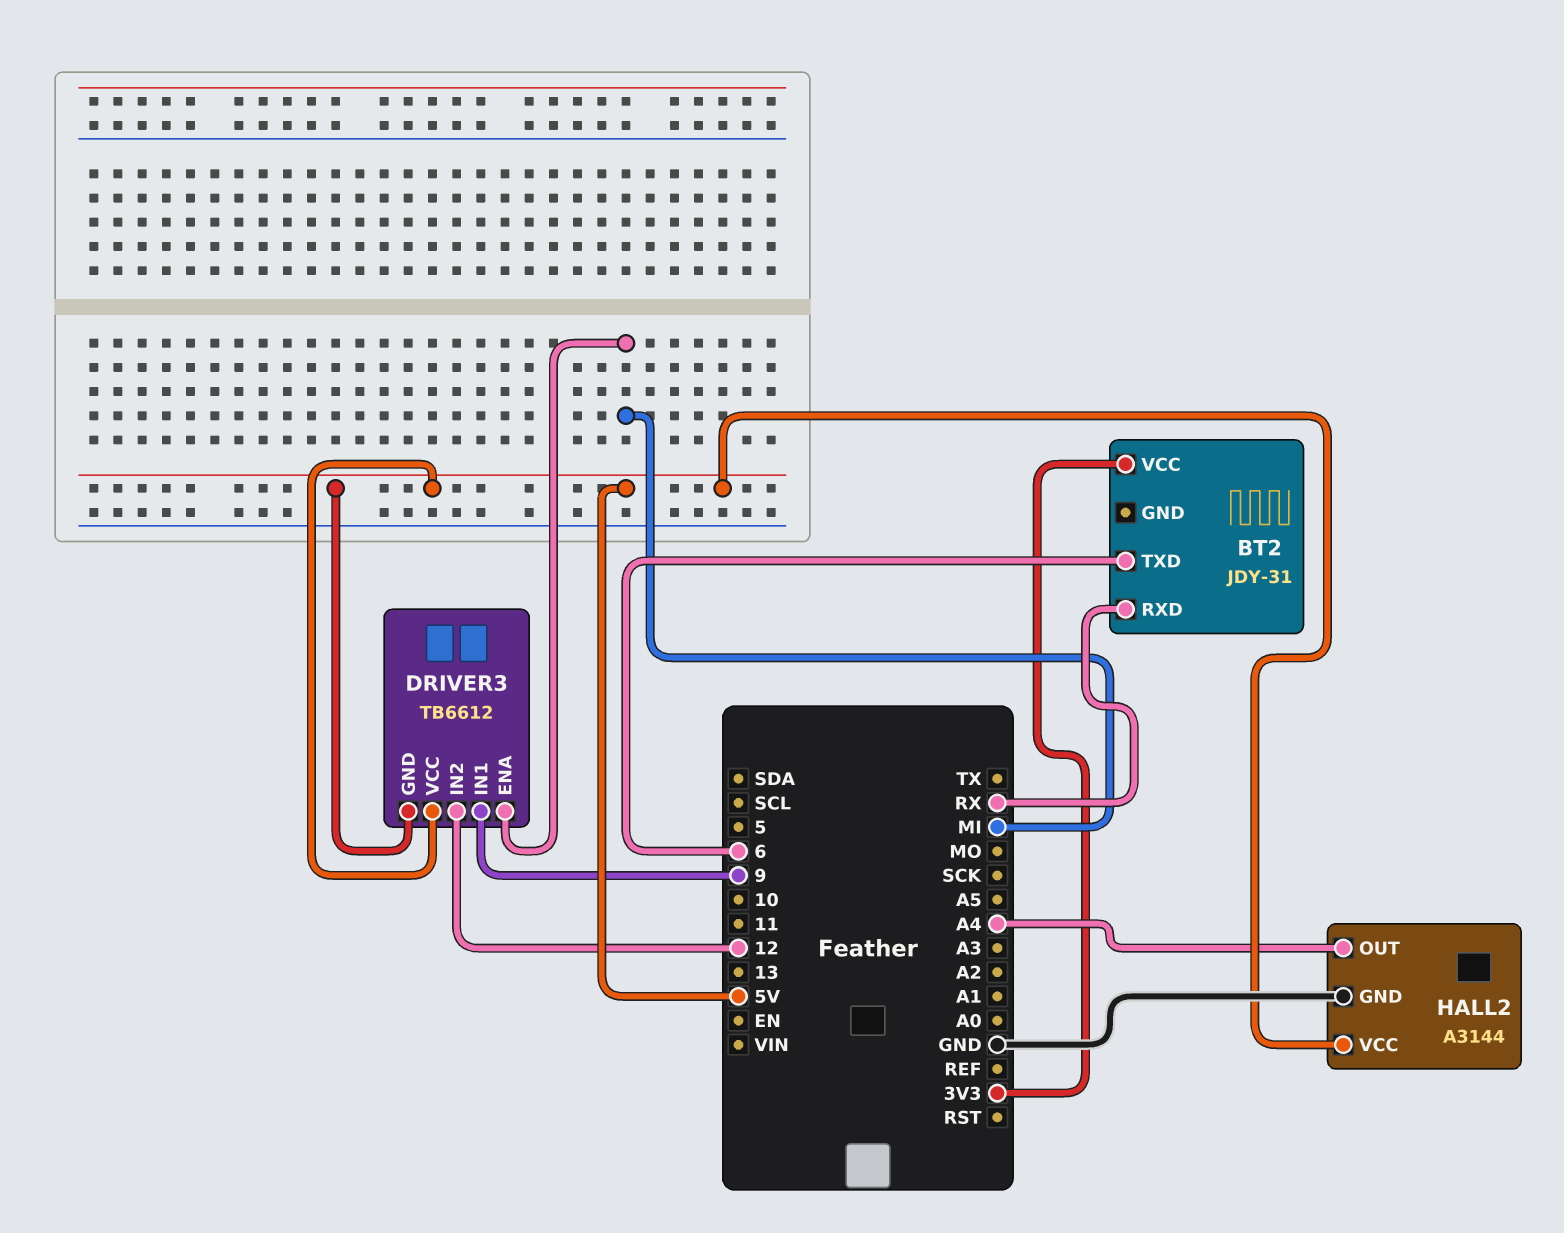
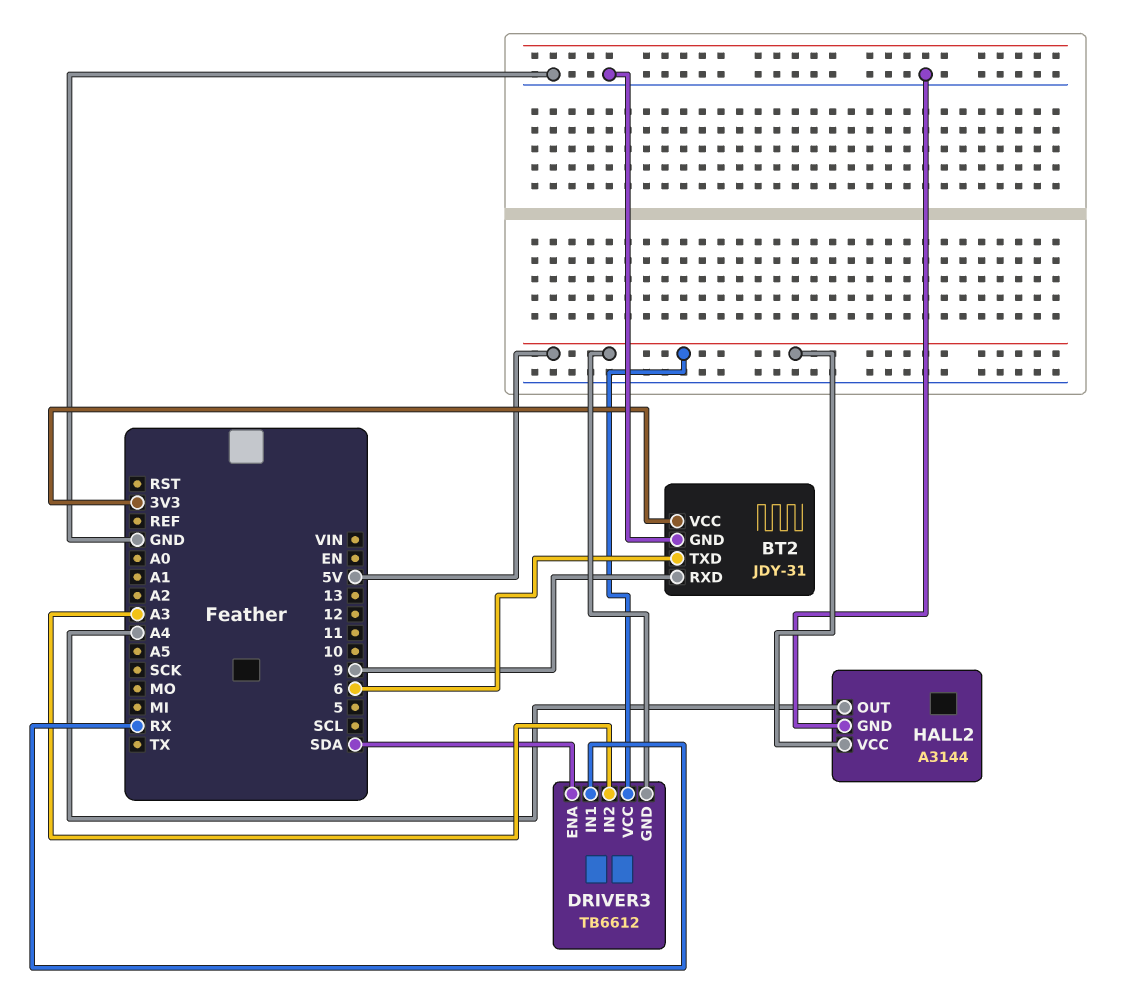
BT2 pin GND: none -> GND
BT2 pin RXD: RX -> 9
DRIVER3 pin ENA: MI -> SDA
DRIVER3 pin IN1: 9 -> RX
DRIVER3 pin IN2: 12 -> A3

